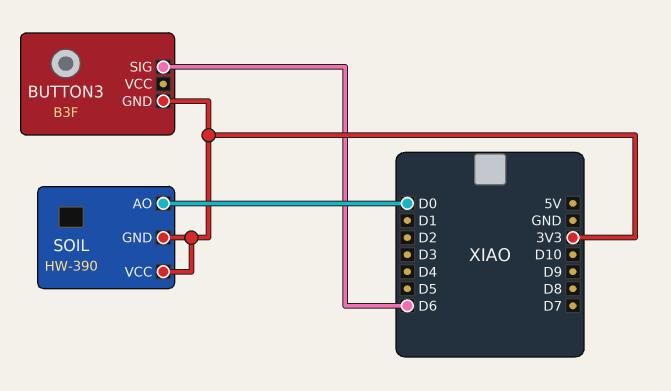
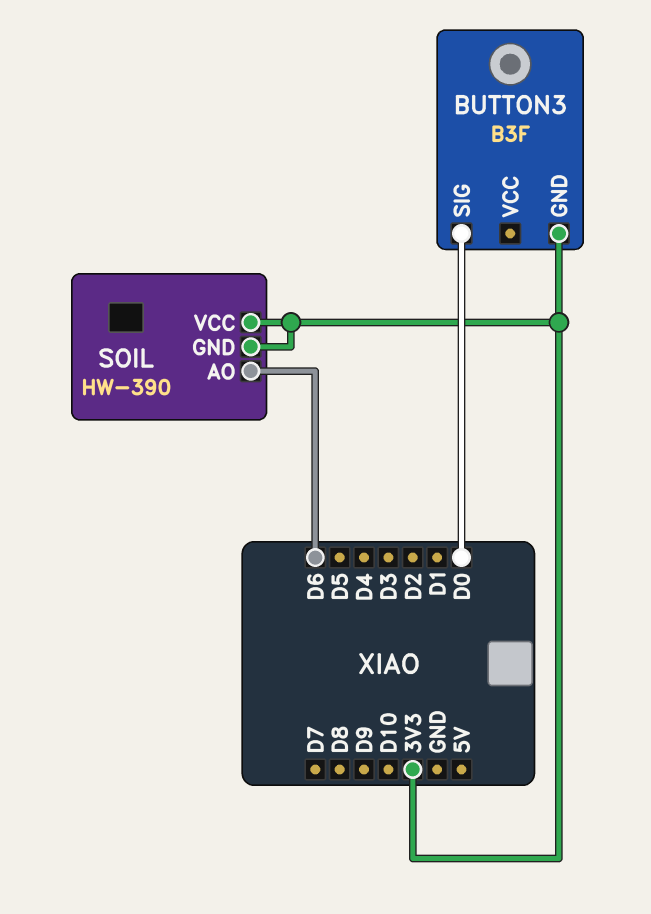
BUTTON3 pin SIG: D6 -> D0
SOIL pin AO: D0 -> D6

